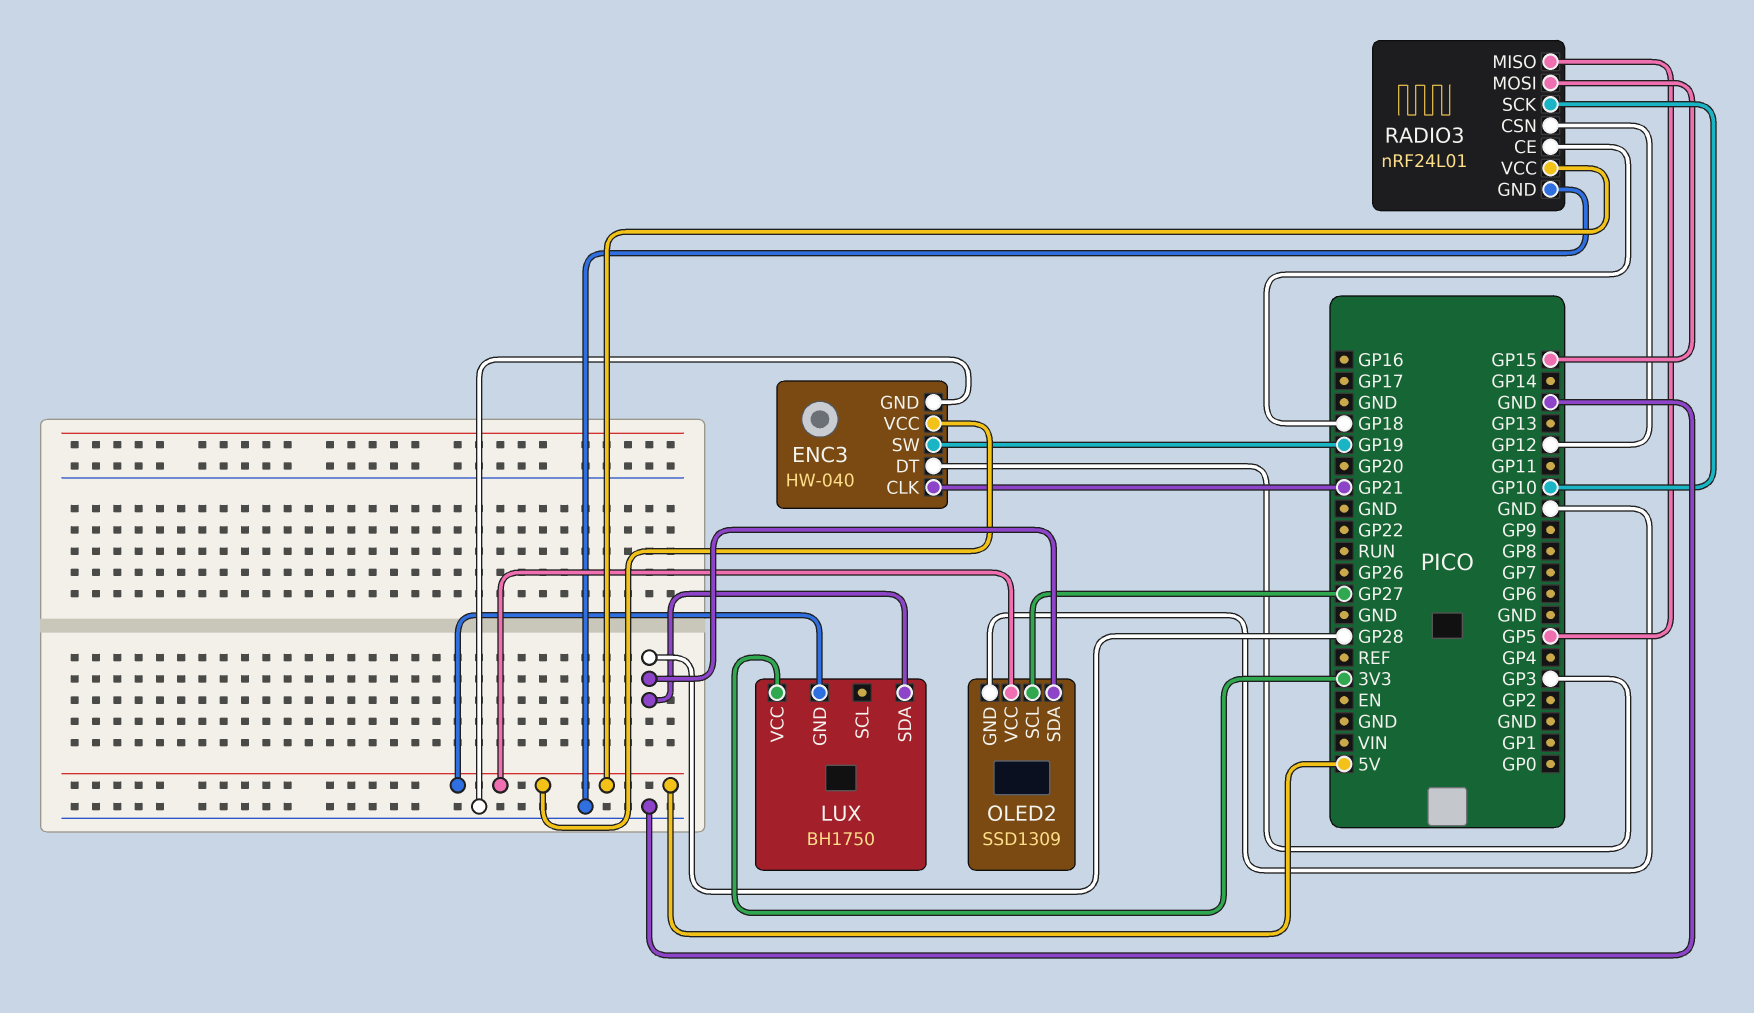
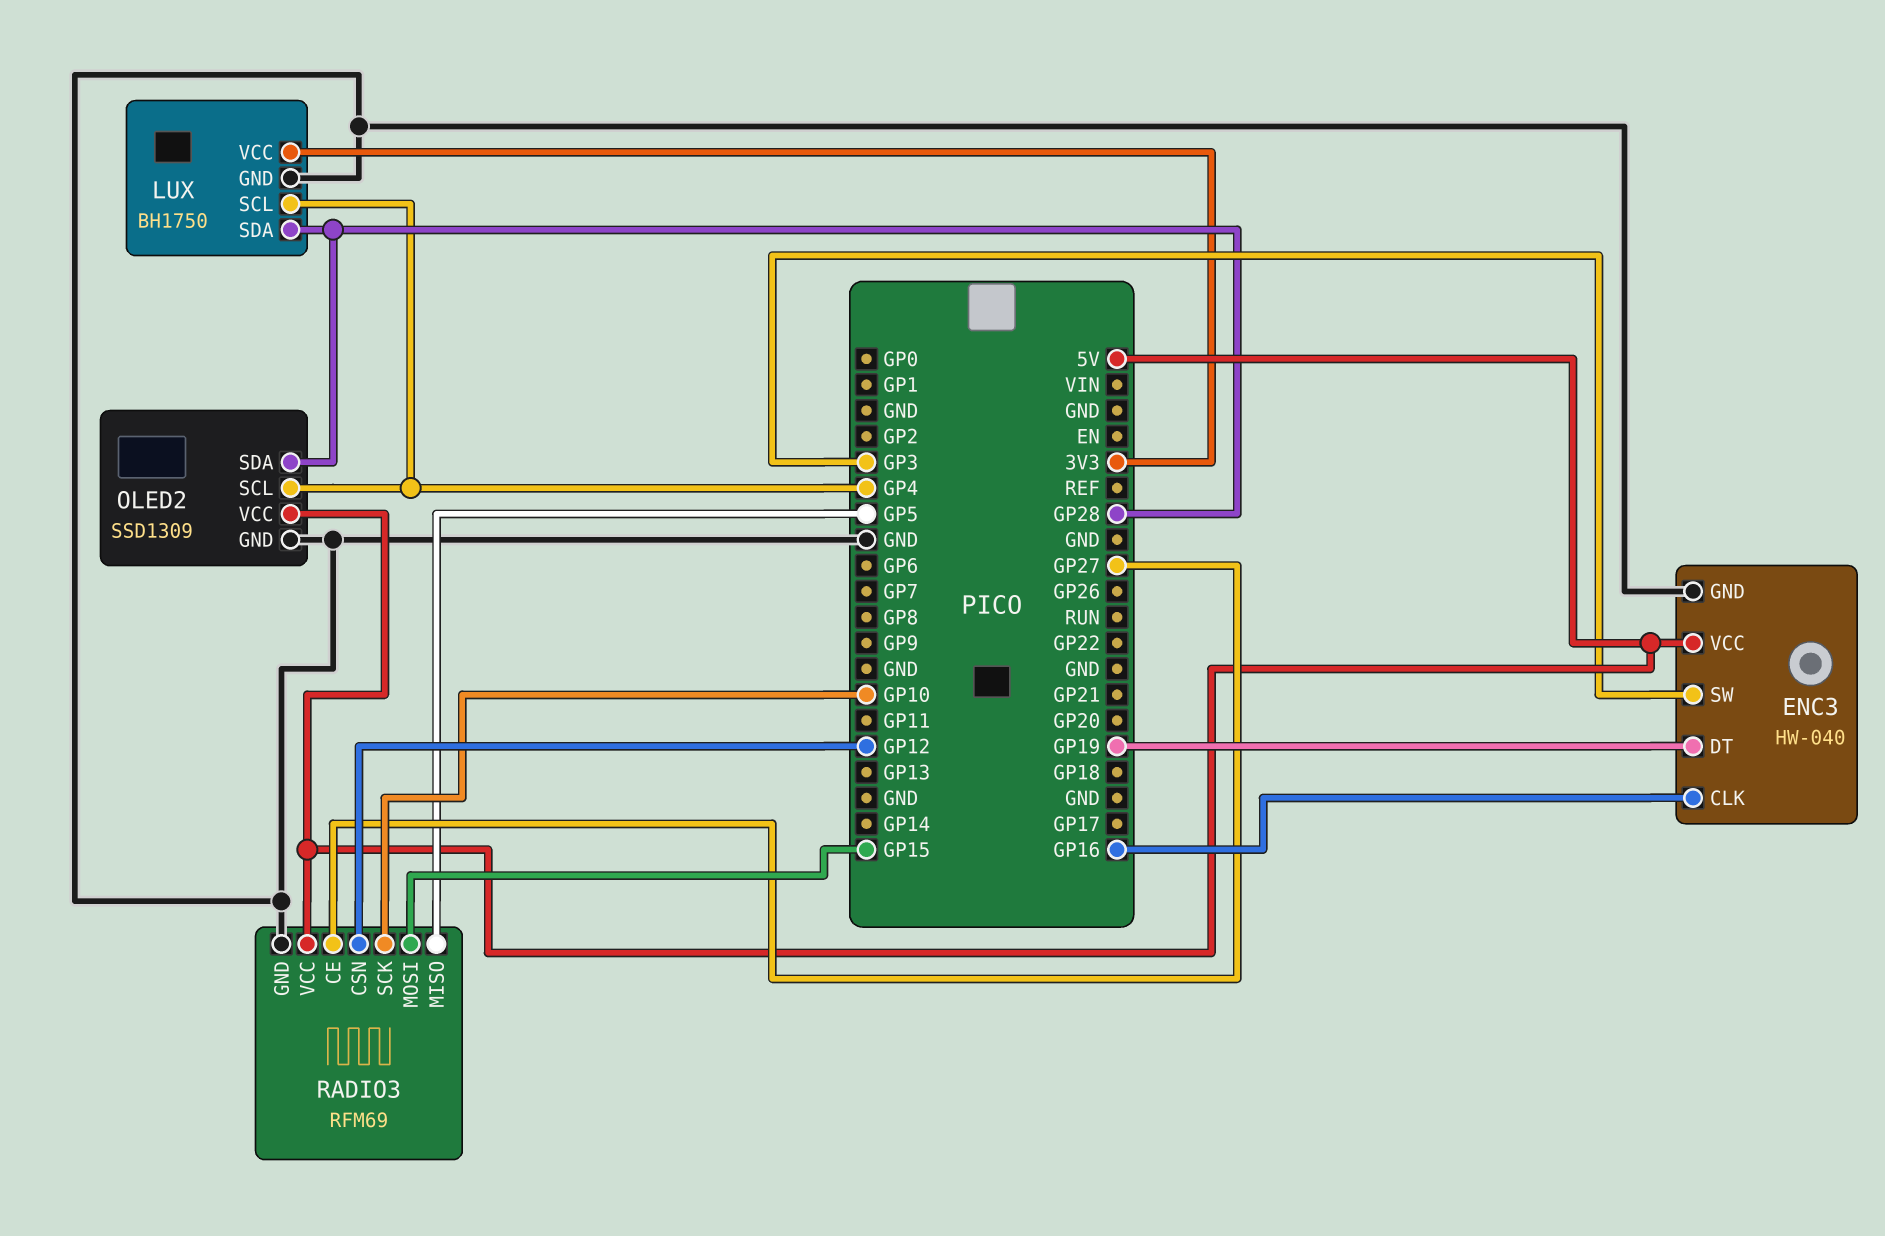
ENC3 pin CLK: GP21 -> GP16
ENC3 pin DT: GP3 -> GP19
ENC3 pin SW: GP19 -> GP3
LUX pin GND: 5V -> GND
LUX pin SCL: none -> GP4
OLED2 pin SCL: GP27 -> GP4
RADIO3: nRF24L01 -> RFM69
RADIO3 pin CE: GP18 -> GP27

